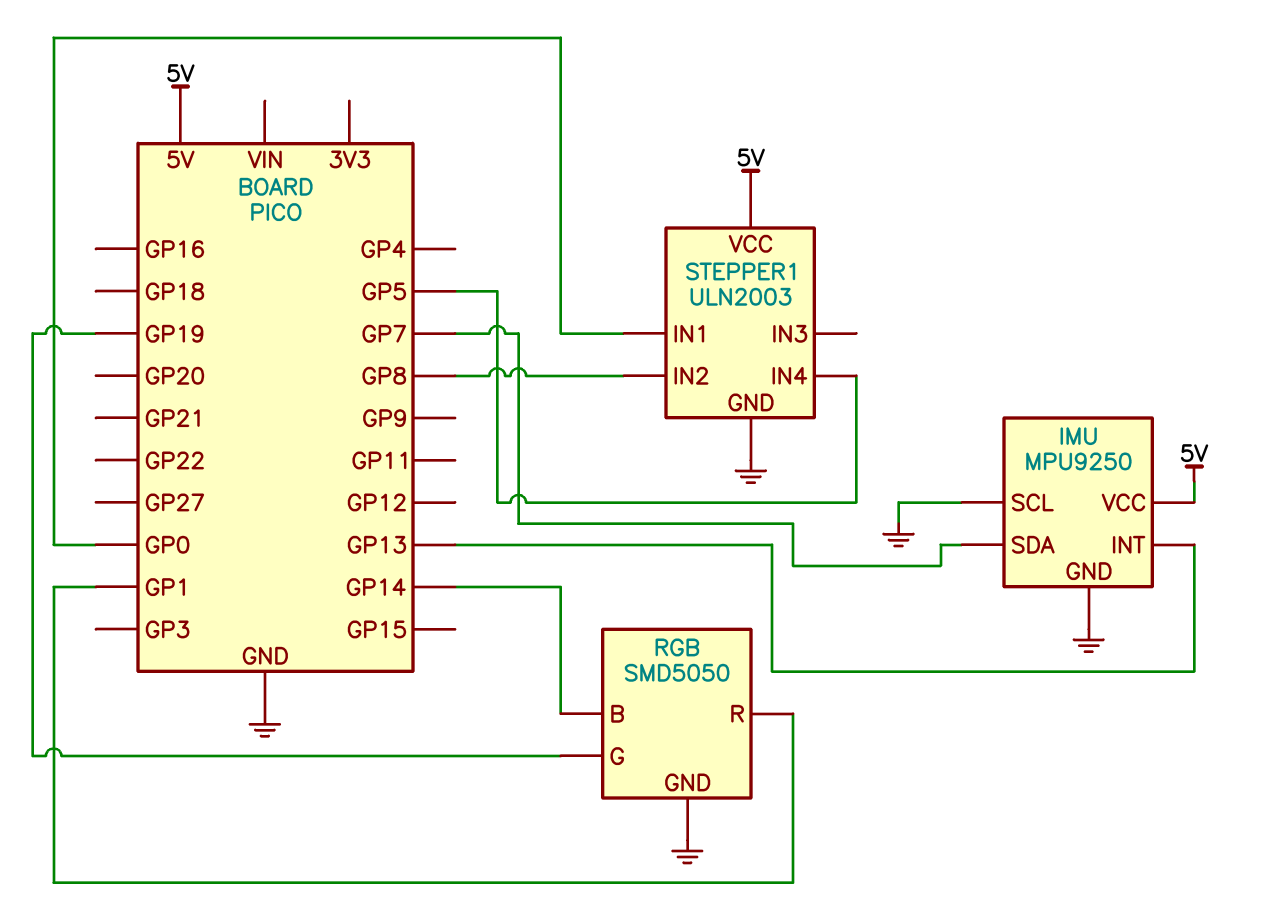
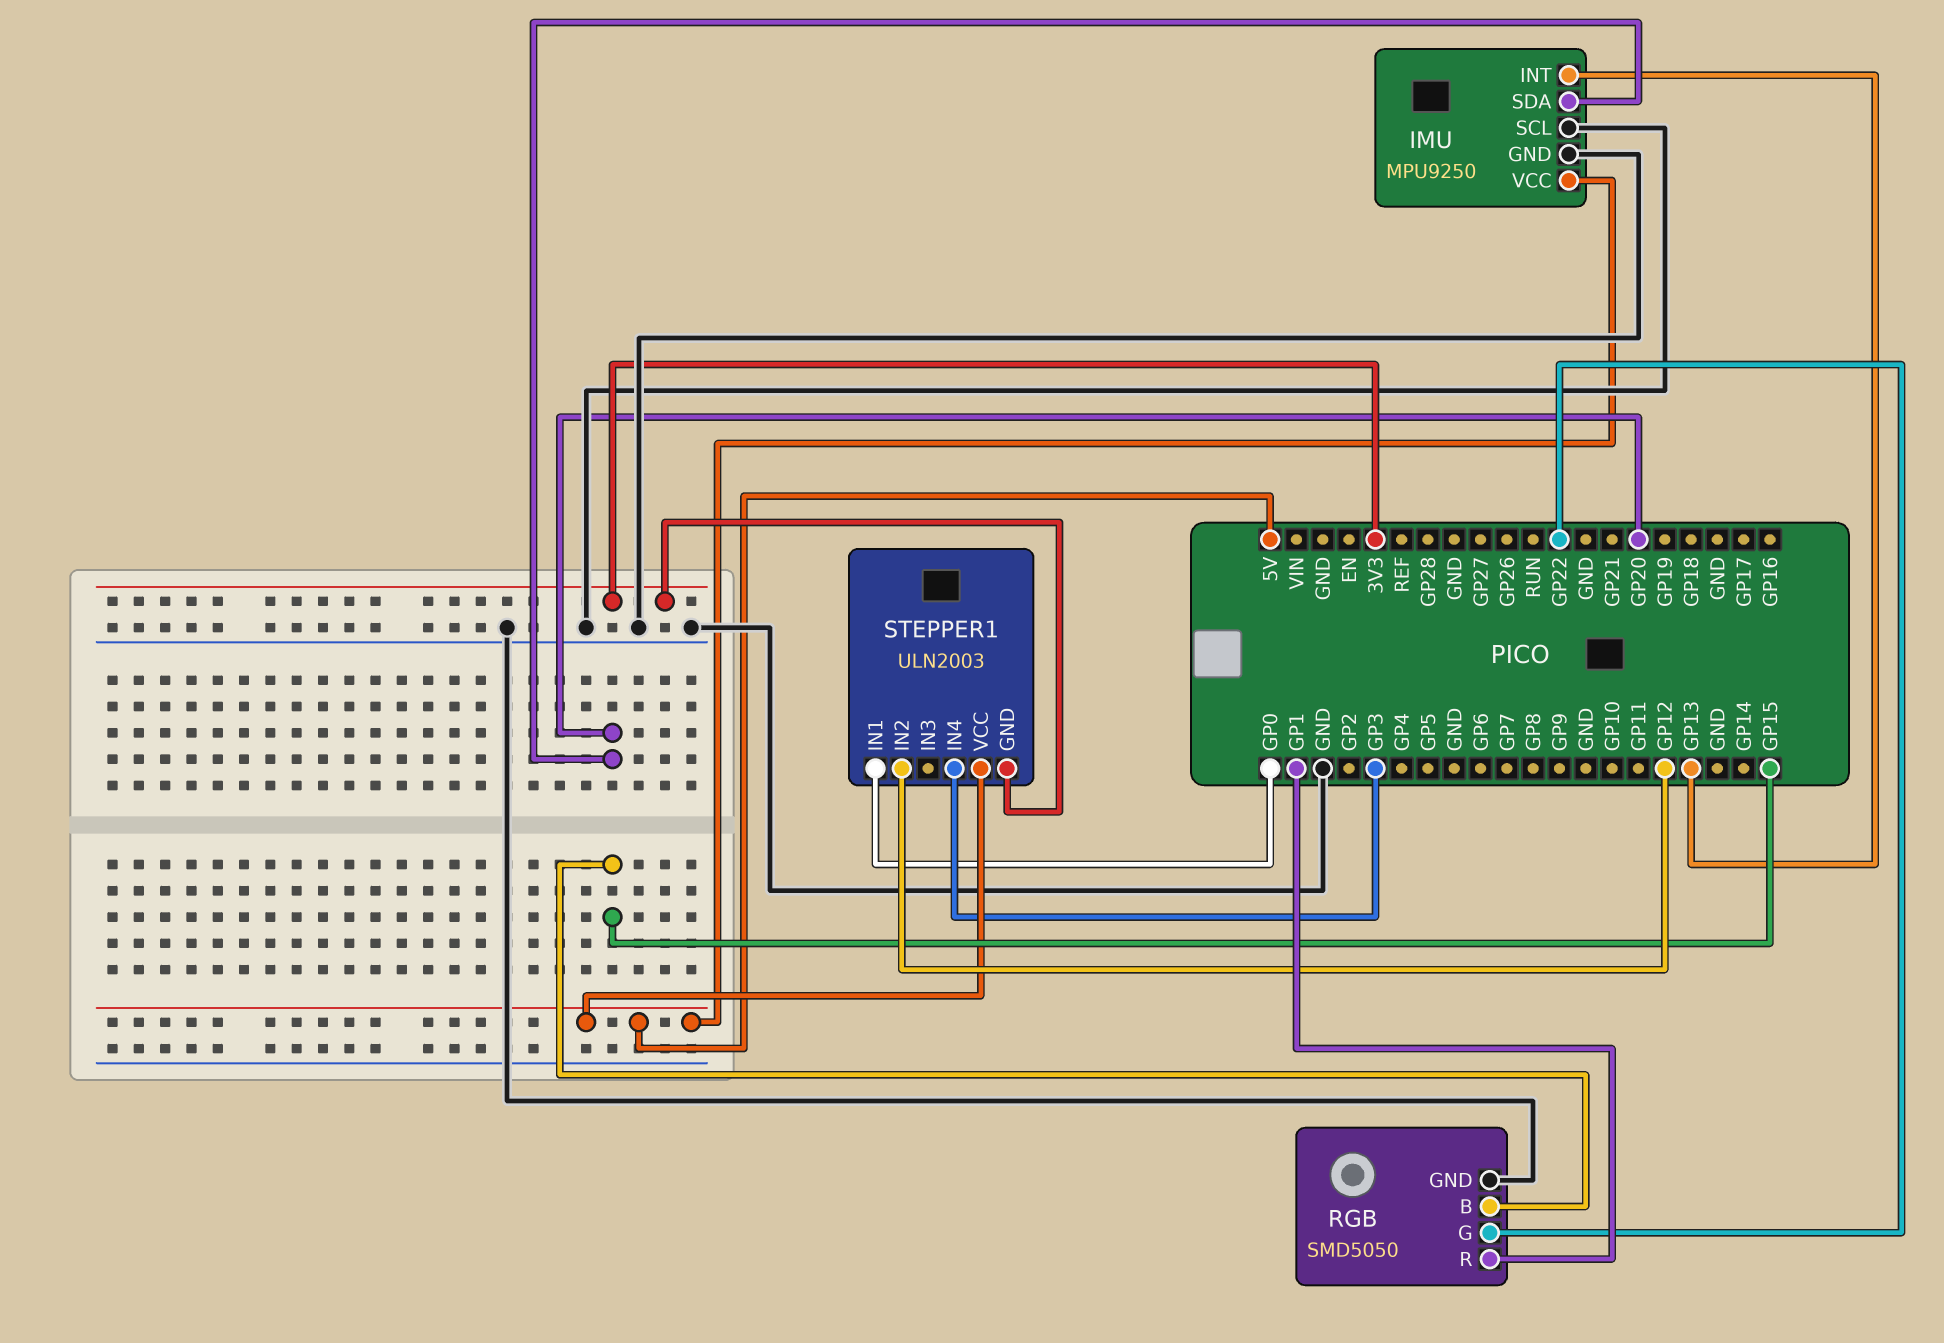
IMU pin SDA: GP7 -> GP20
RGB pin B: GP14 -> GP15
RGB pin G: GP19 -> GP22
STEPPER1 pin GND: GND -> 3V3
STEPPER1 pin IN2: GP8 -> GP12
STEPPER1 pin IN4: GP5 -> GP3

